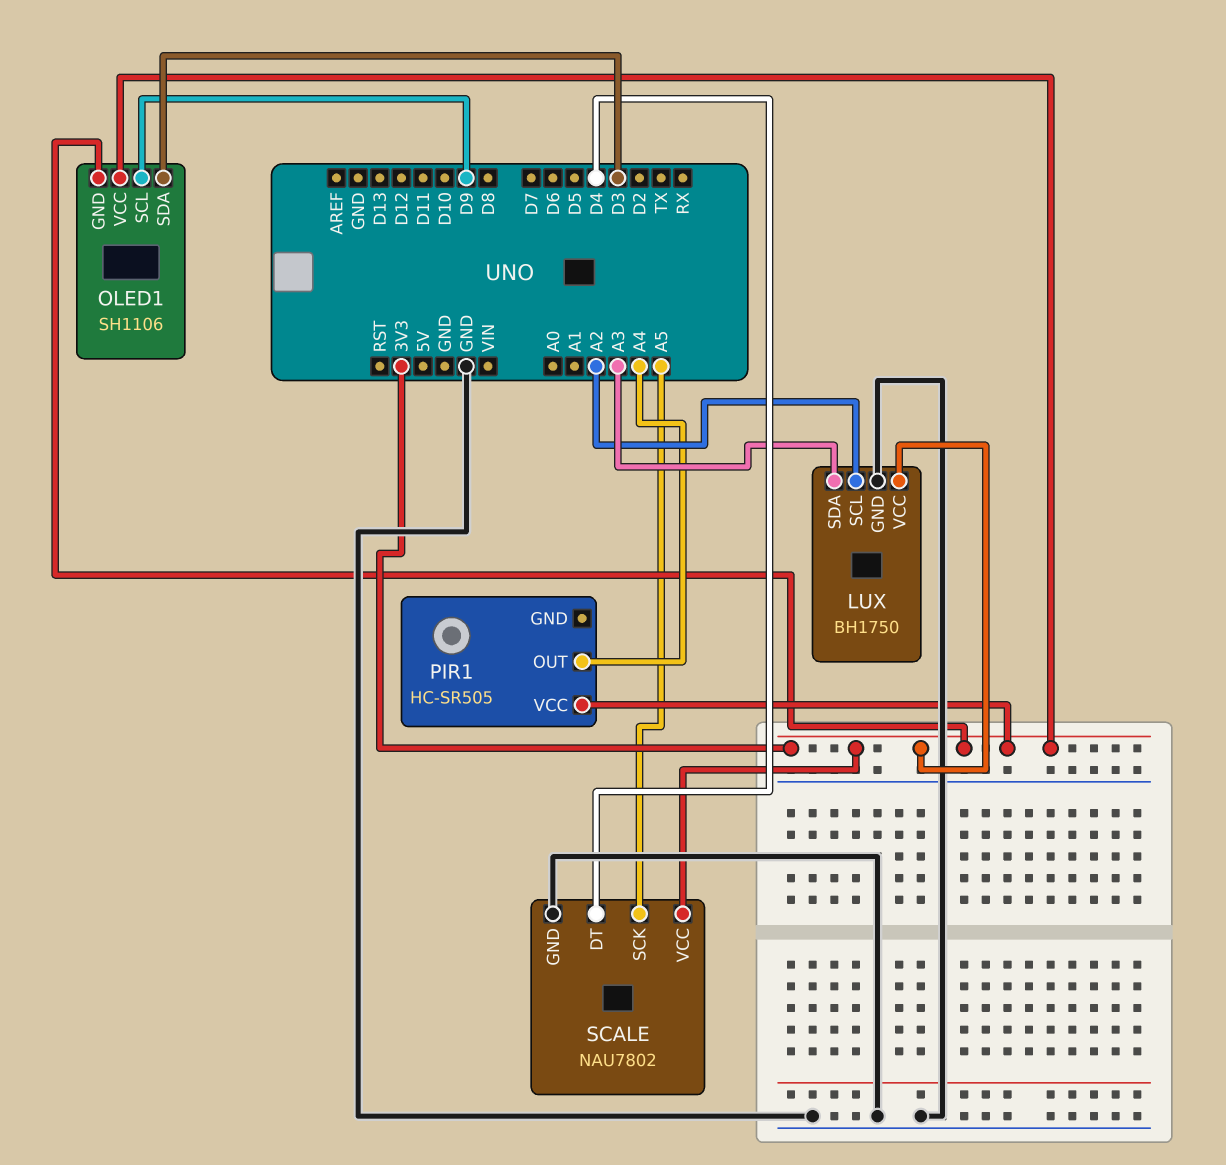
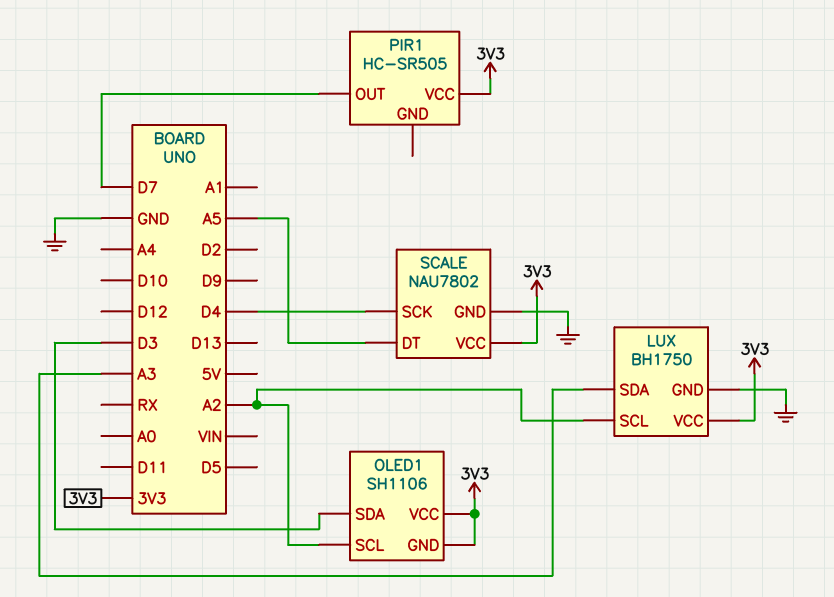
OLED1 pin SCL: D9 -> A2
PIR1 pin OUT: A4 -> D7
SCALE pin DT: D4 -> A5
SCALE pin SCK: A5 -> D4

